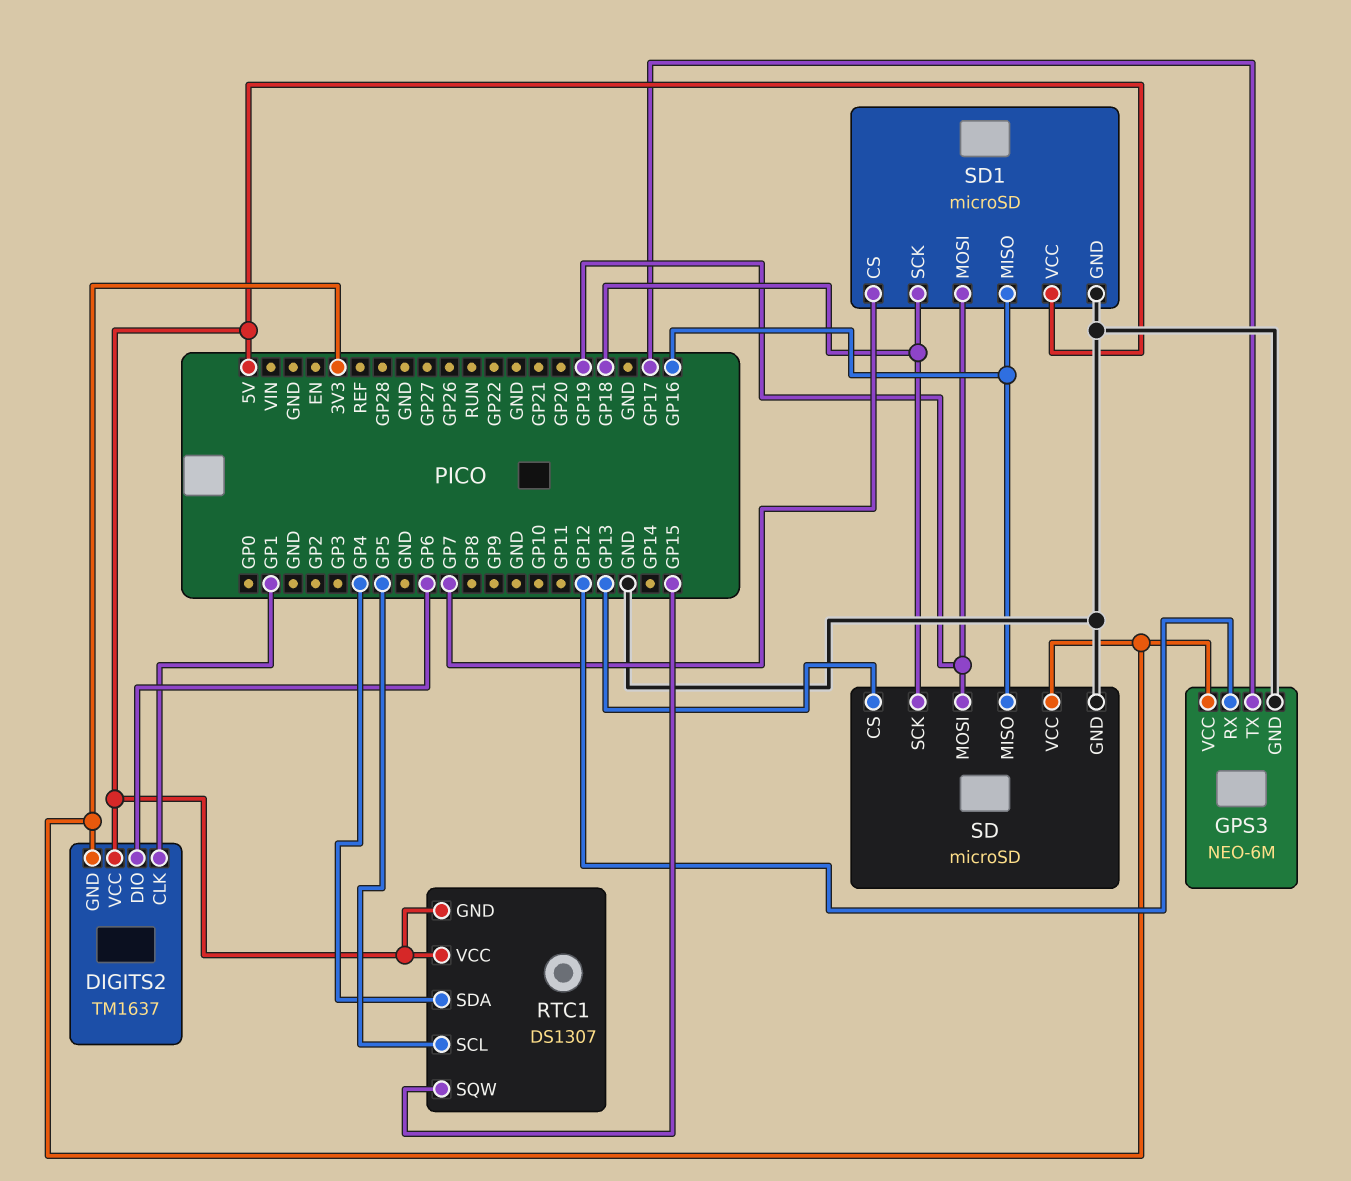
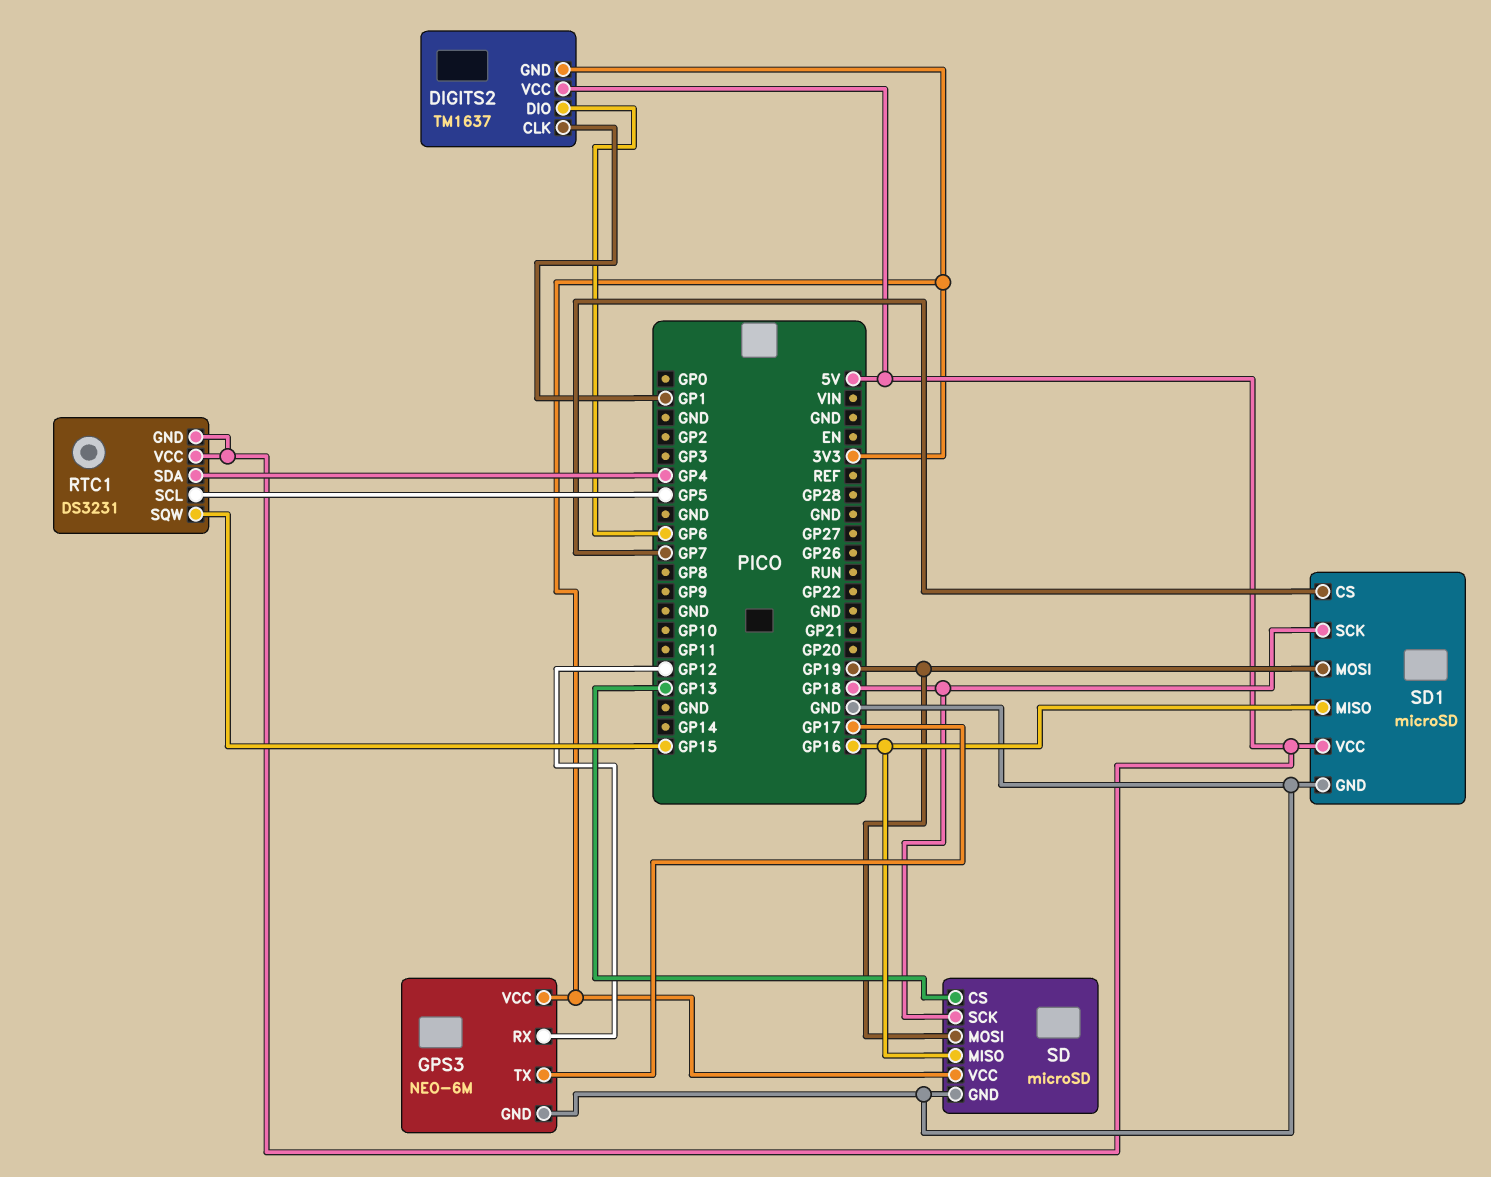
RTC1: DS1307 -> DS3231

